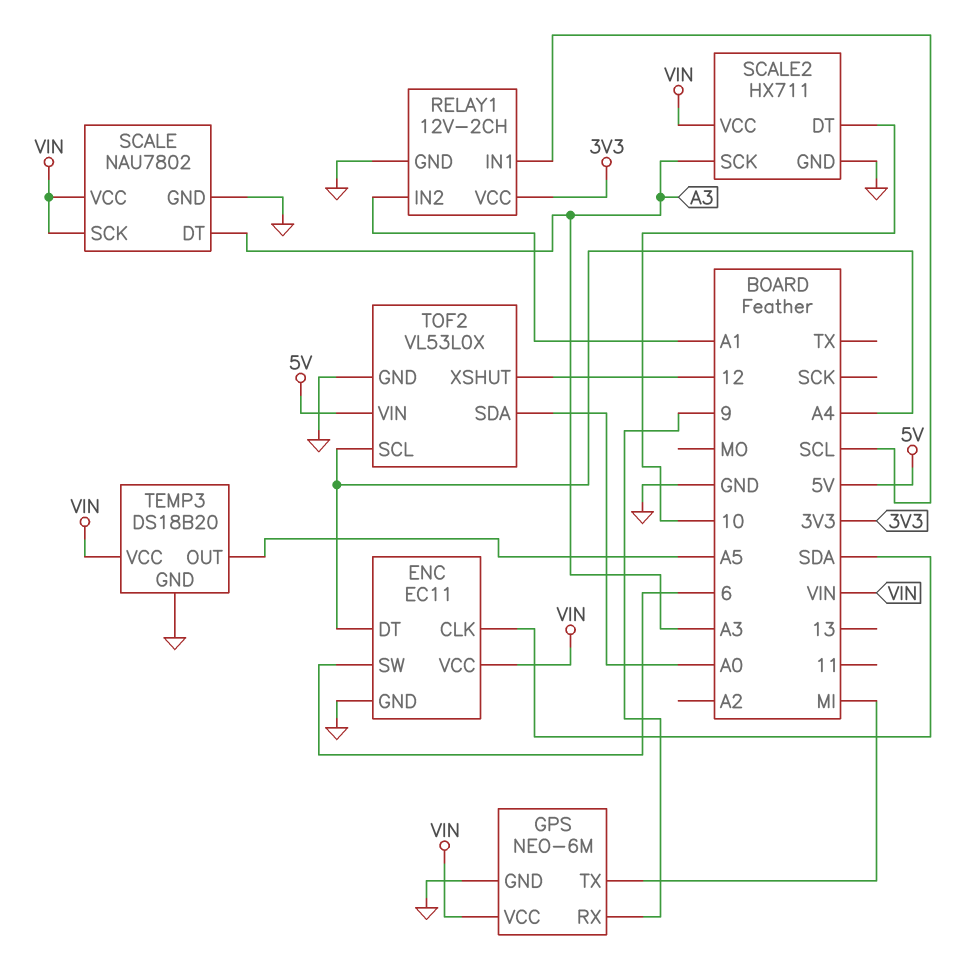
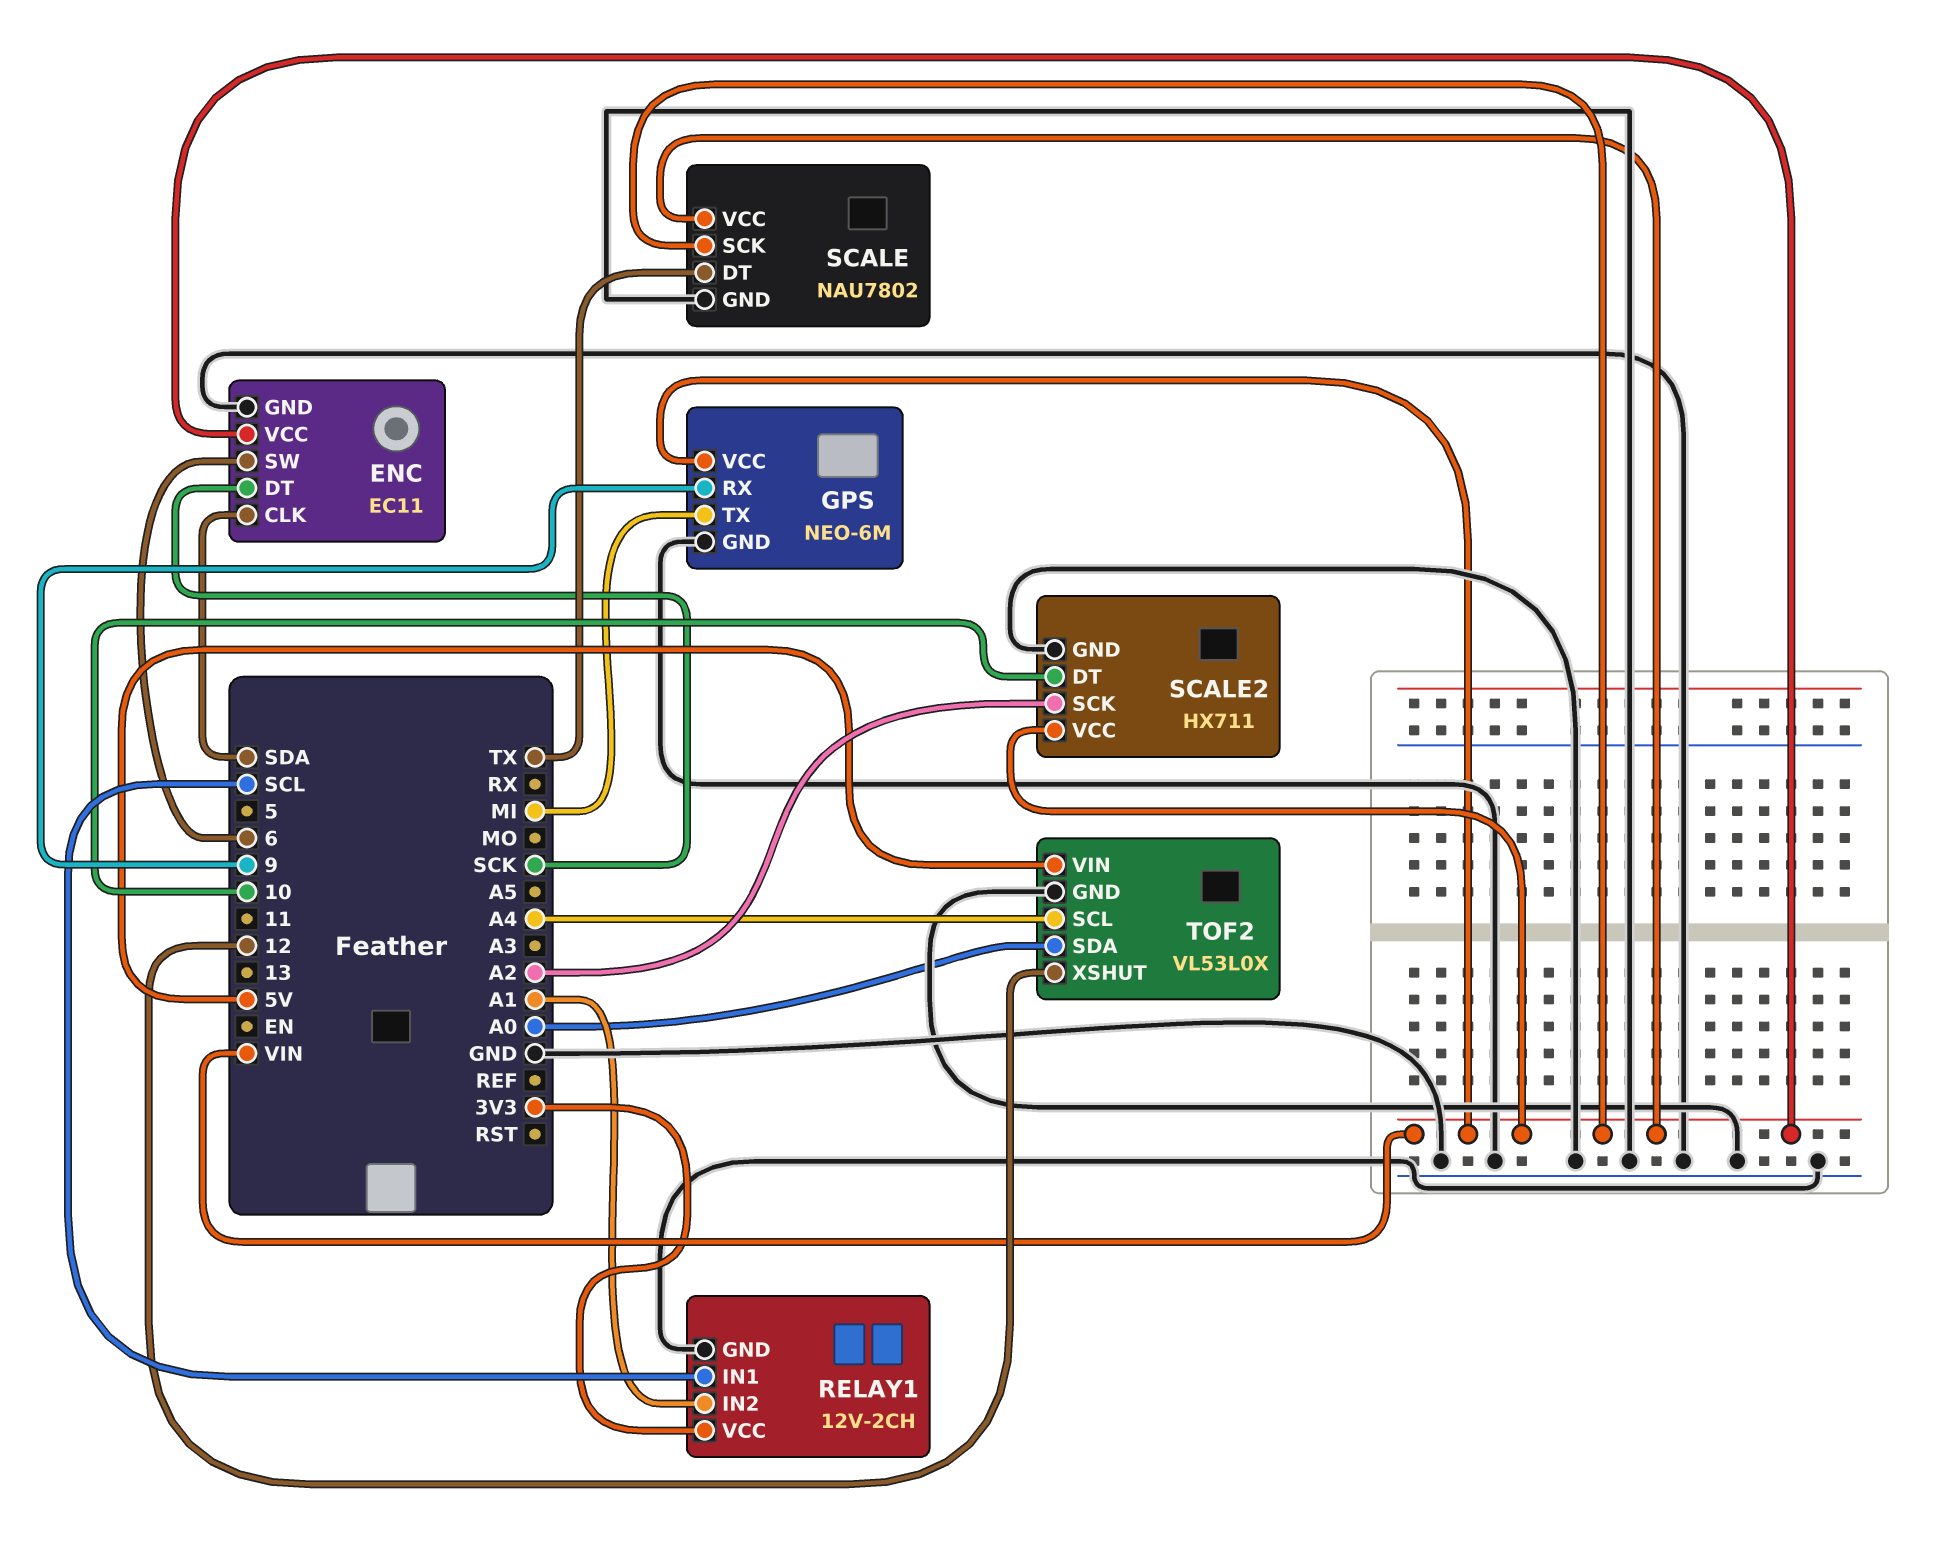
ENC pin DT: A4 -> SCK
SCALE pin DT: A3 -> TX
SCALE2 pin SCK: A3 -> A2
TEMP3: DS18B20 -> none
TEMP3 pin GND: GND -> none
TEMP3 pin OUT: A5 -> none
TEMP3 pin VCC: VIN -> none

